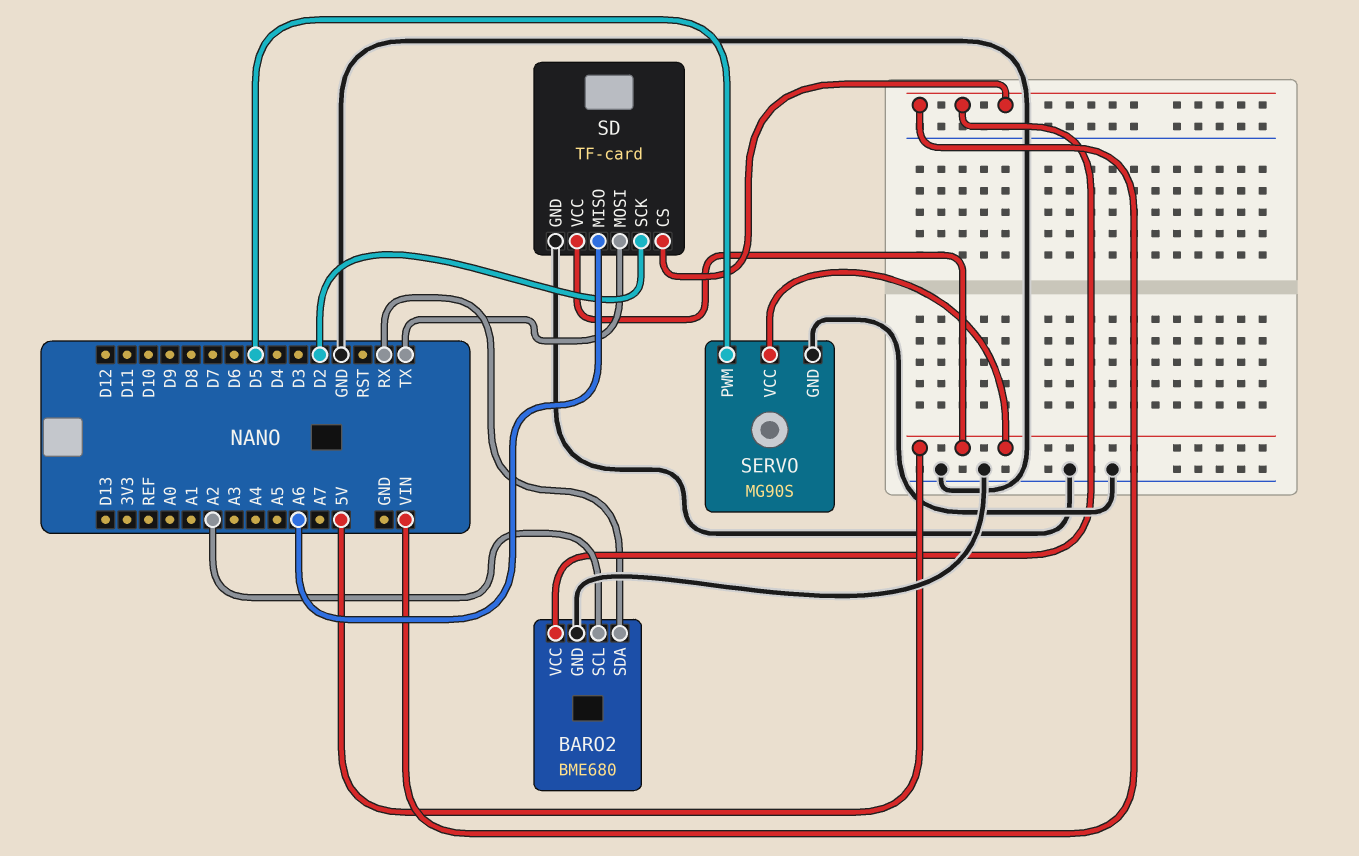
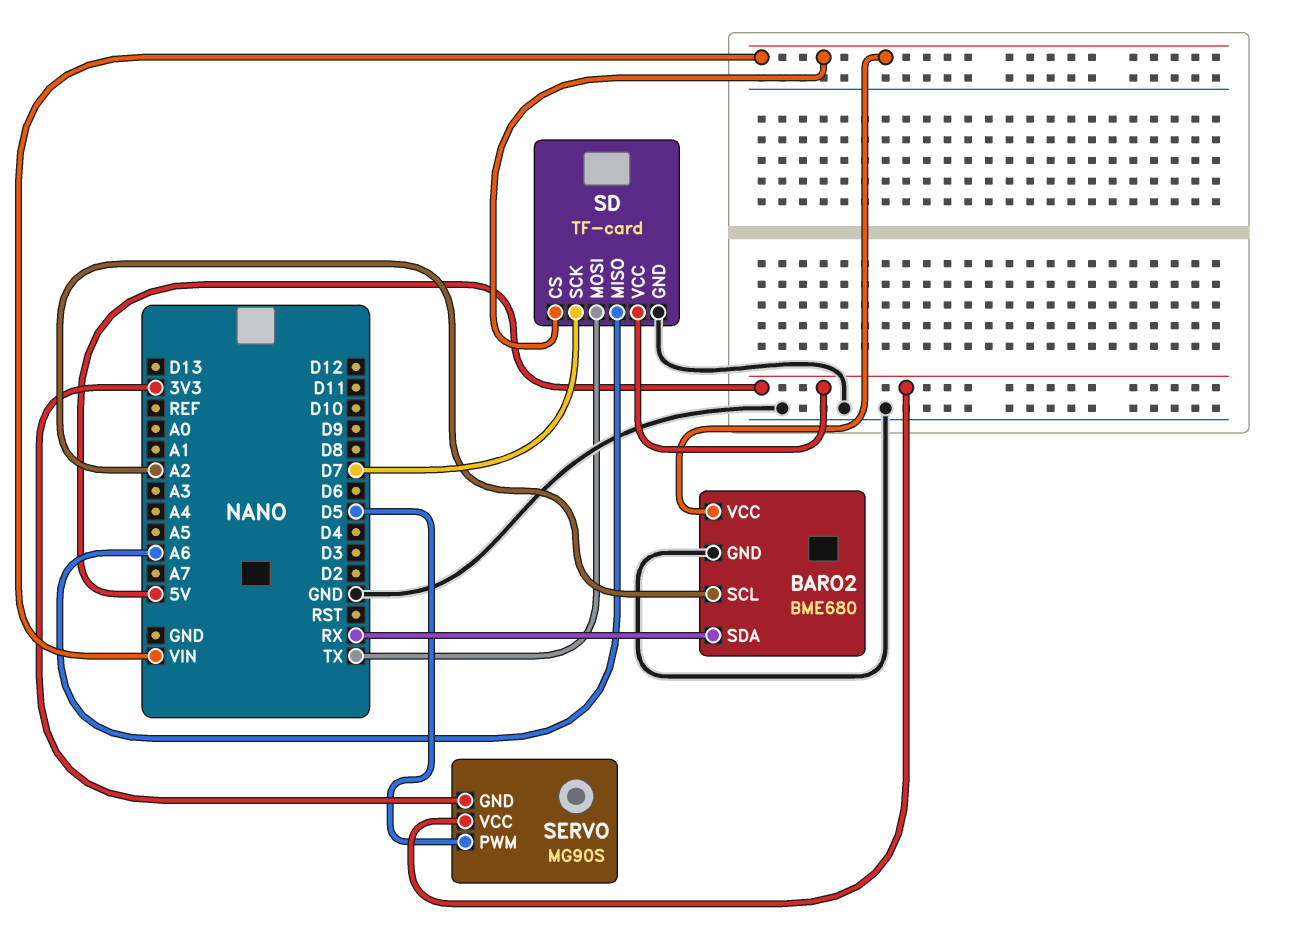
SD pin SCK: D2 -> D7
SERVO pin GND: GND -> 3V3

